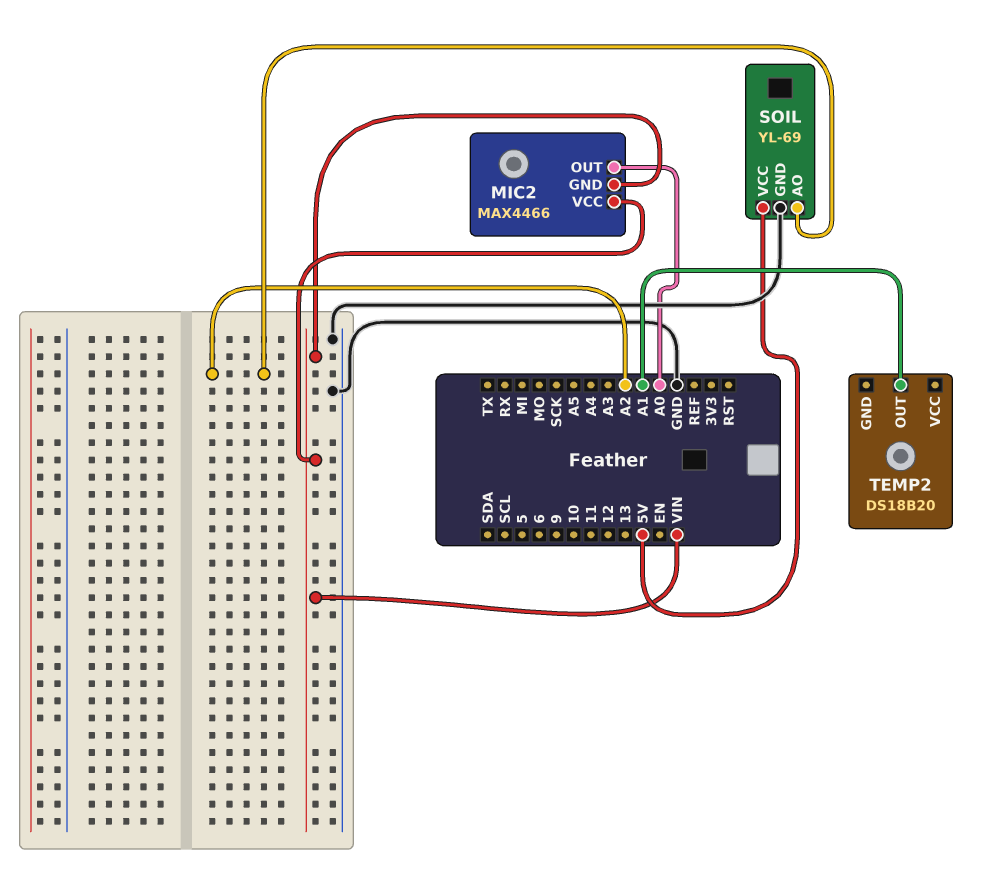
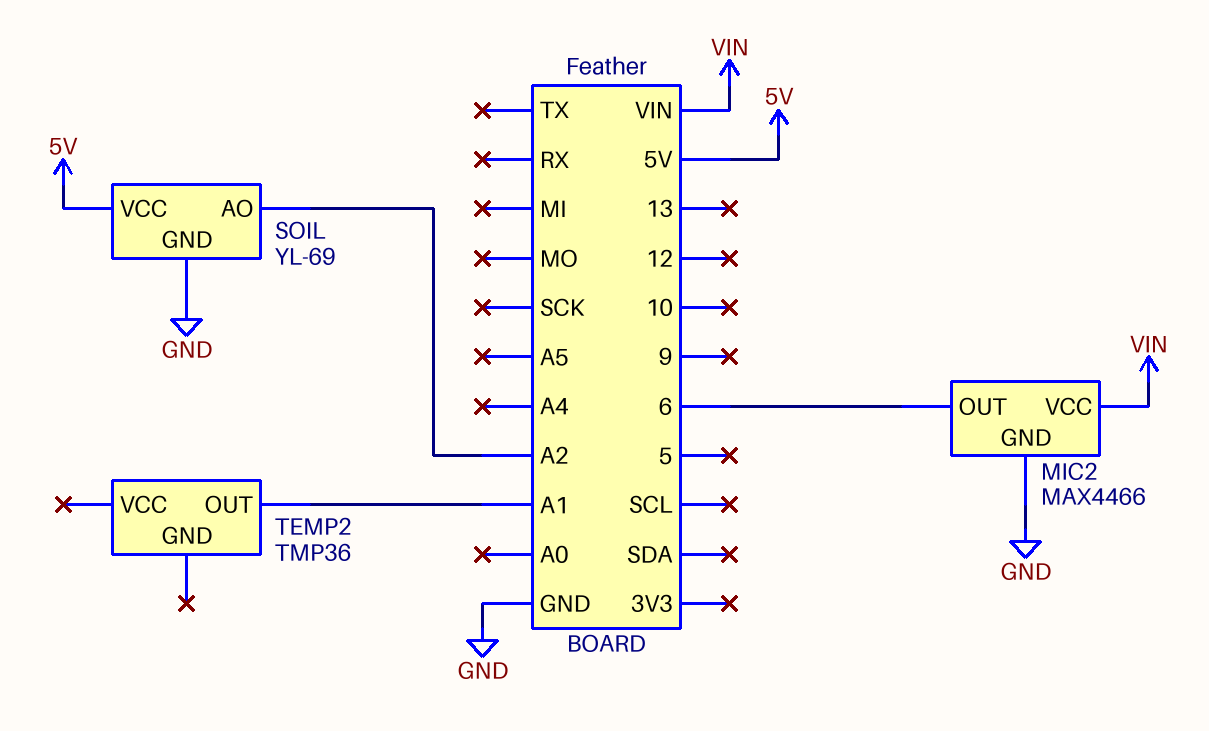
MIC2 pin GND: VIN -> GND
MIC2 pin OUT: A0 -> 6
TEMP2: DS18B20 -> TMP36

